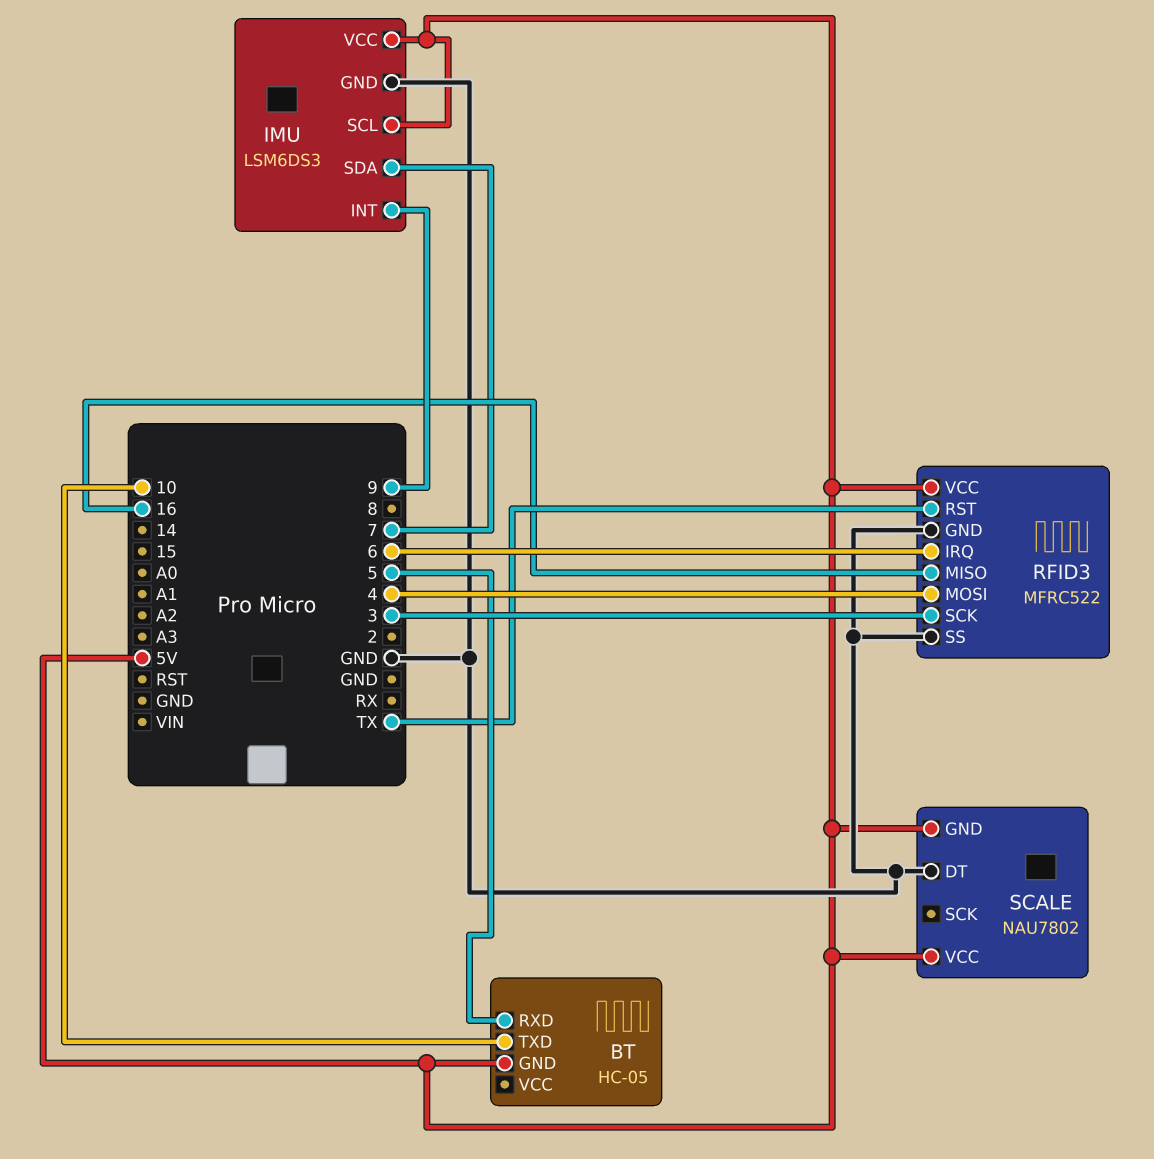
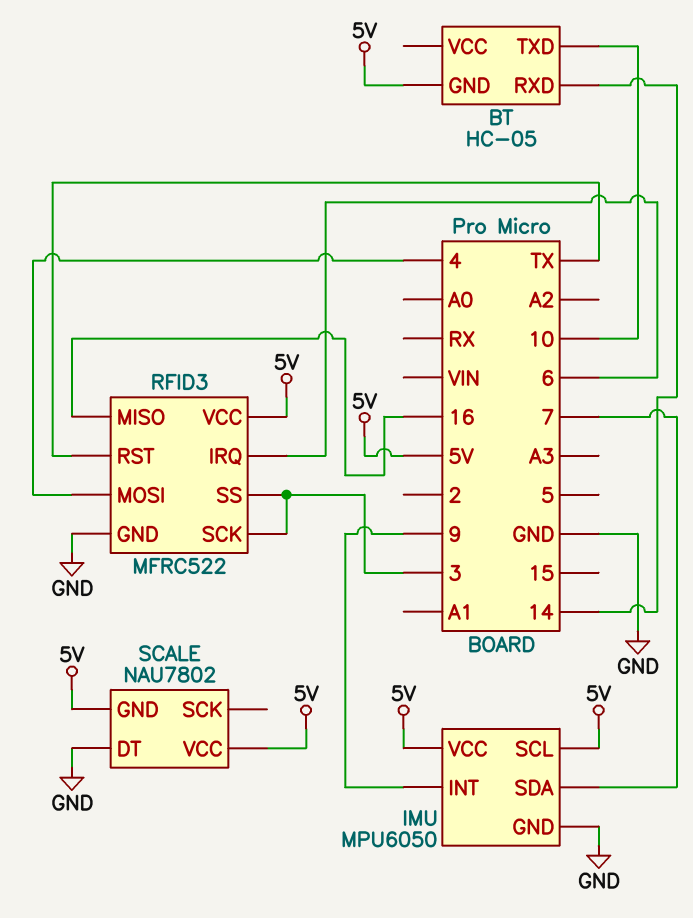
BT pin RXD: 5 -> 14
IMU: LSM6DS3 -> MPU6050
RFID3 pin SS: GND -> 3

